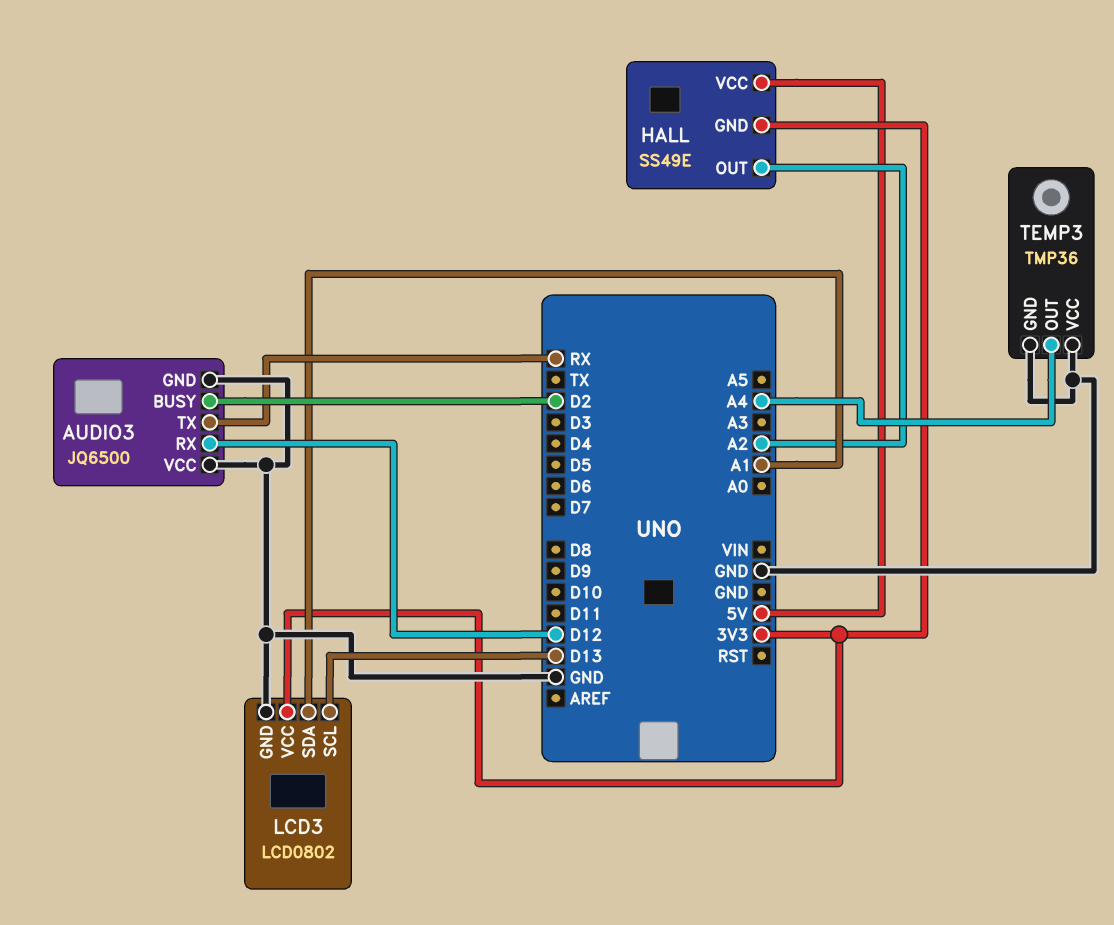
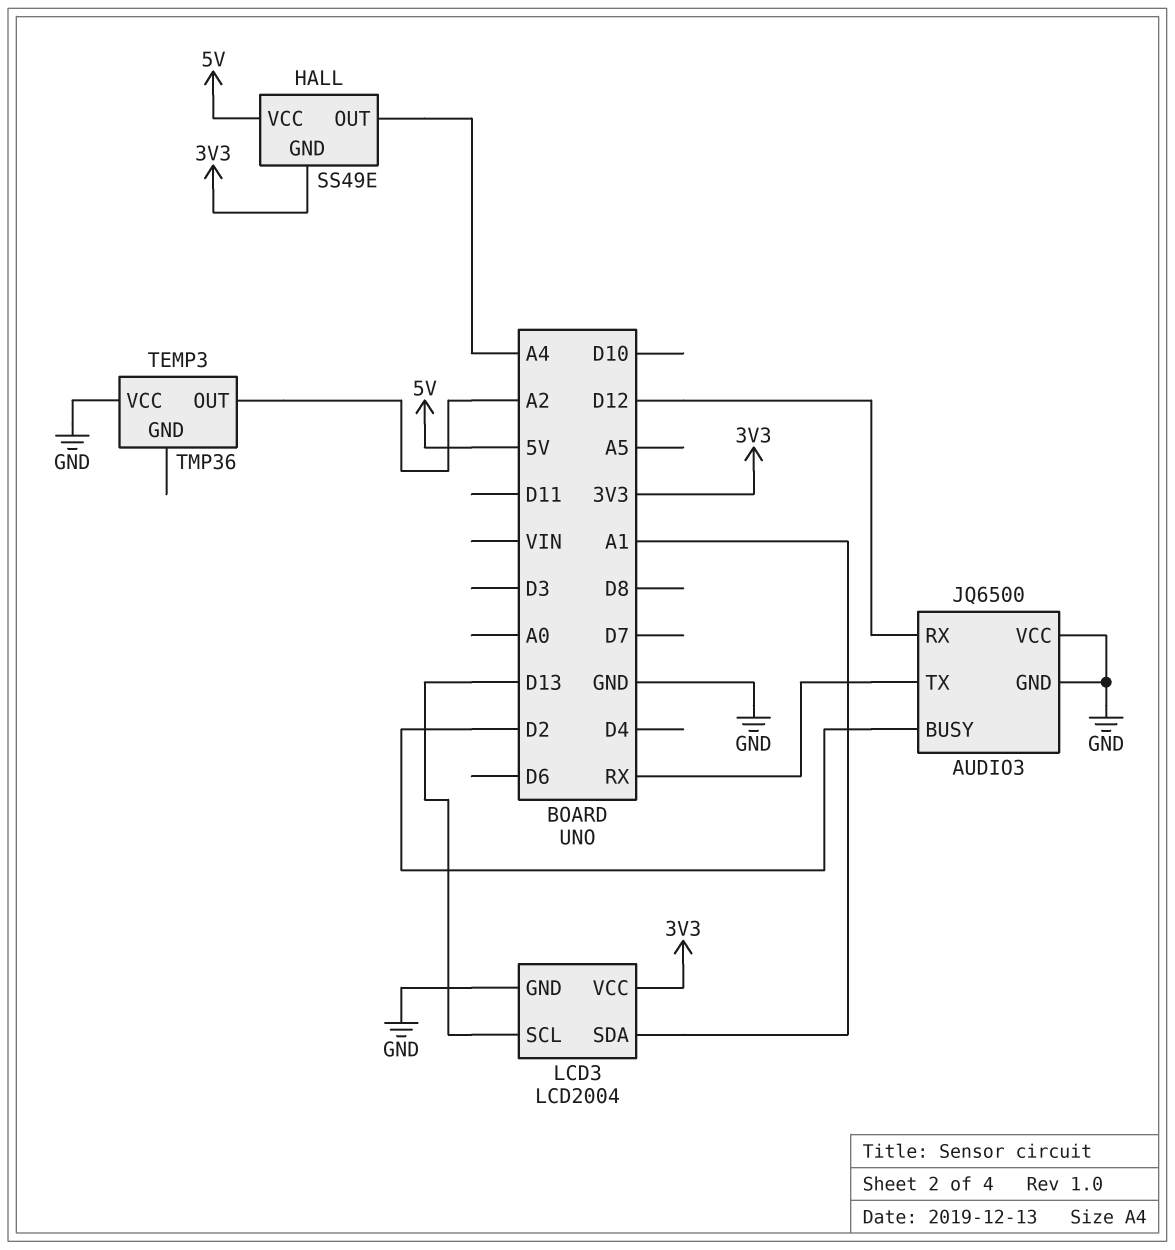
HALL pin OUT: A2 -> A4
LCD3: LCD0802 -> LCD2004
TEMP3 pin GND: GND -> none
TEMP3 pin OUT: A4 -> A2

